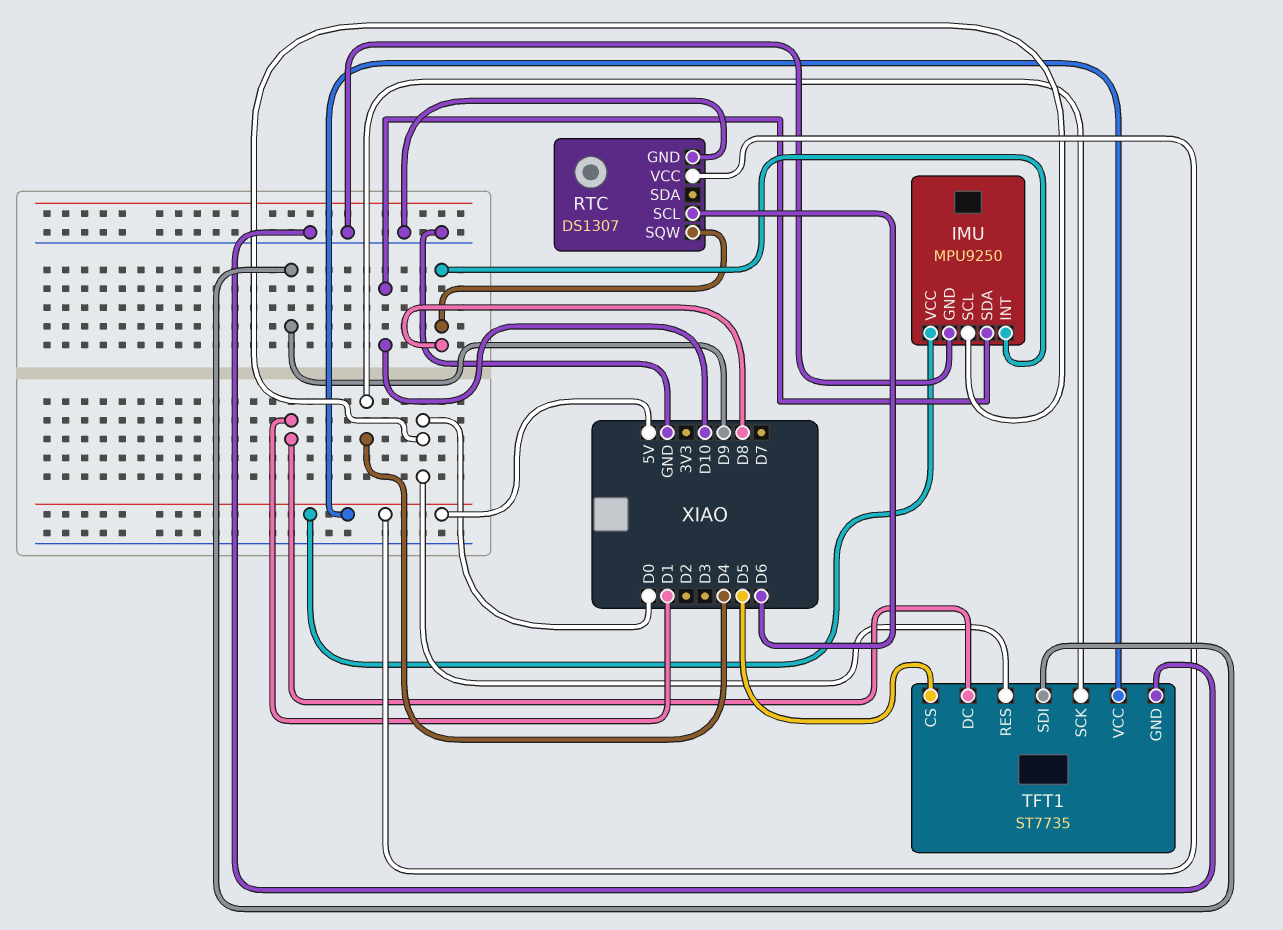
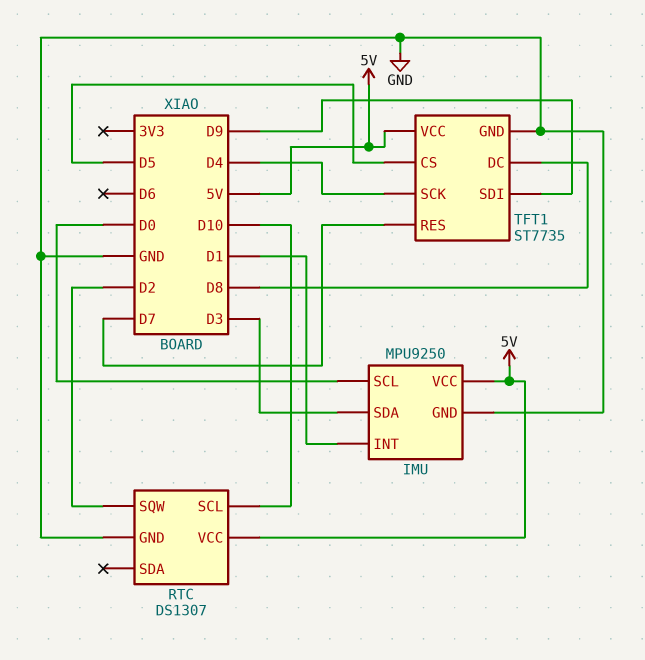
IMU pin INT: D8 -> D1
IMU pin SDA: D10 -> D3
RTC pin SCL: D6 -> D10
RTC pin SQW: D8 -> D2
TFT1 pin DC: D1 -> D8
TFT1 pin RES: D0 -> D7

